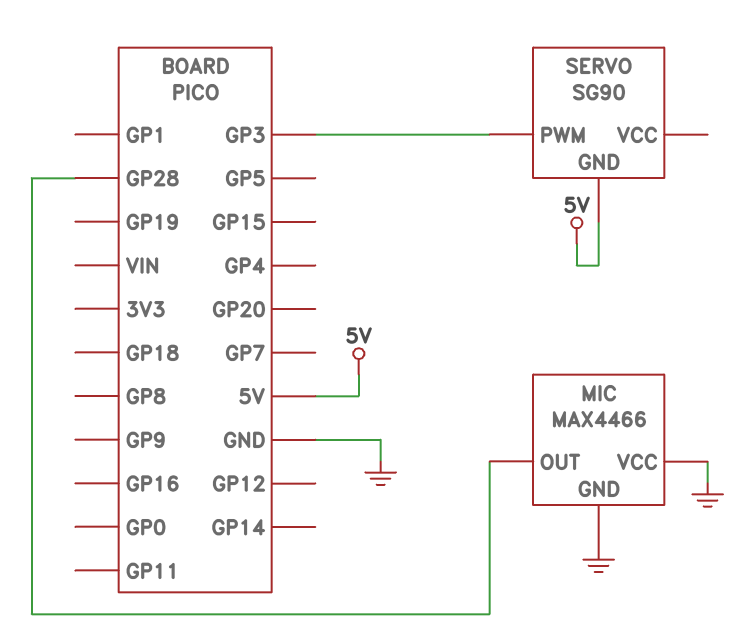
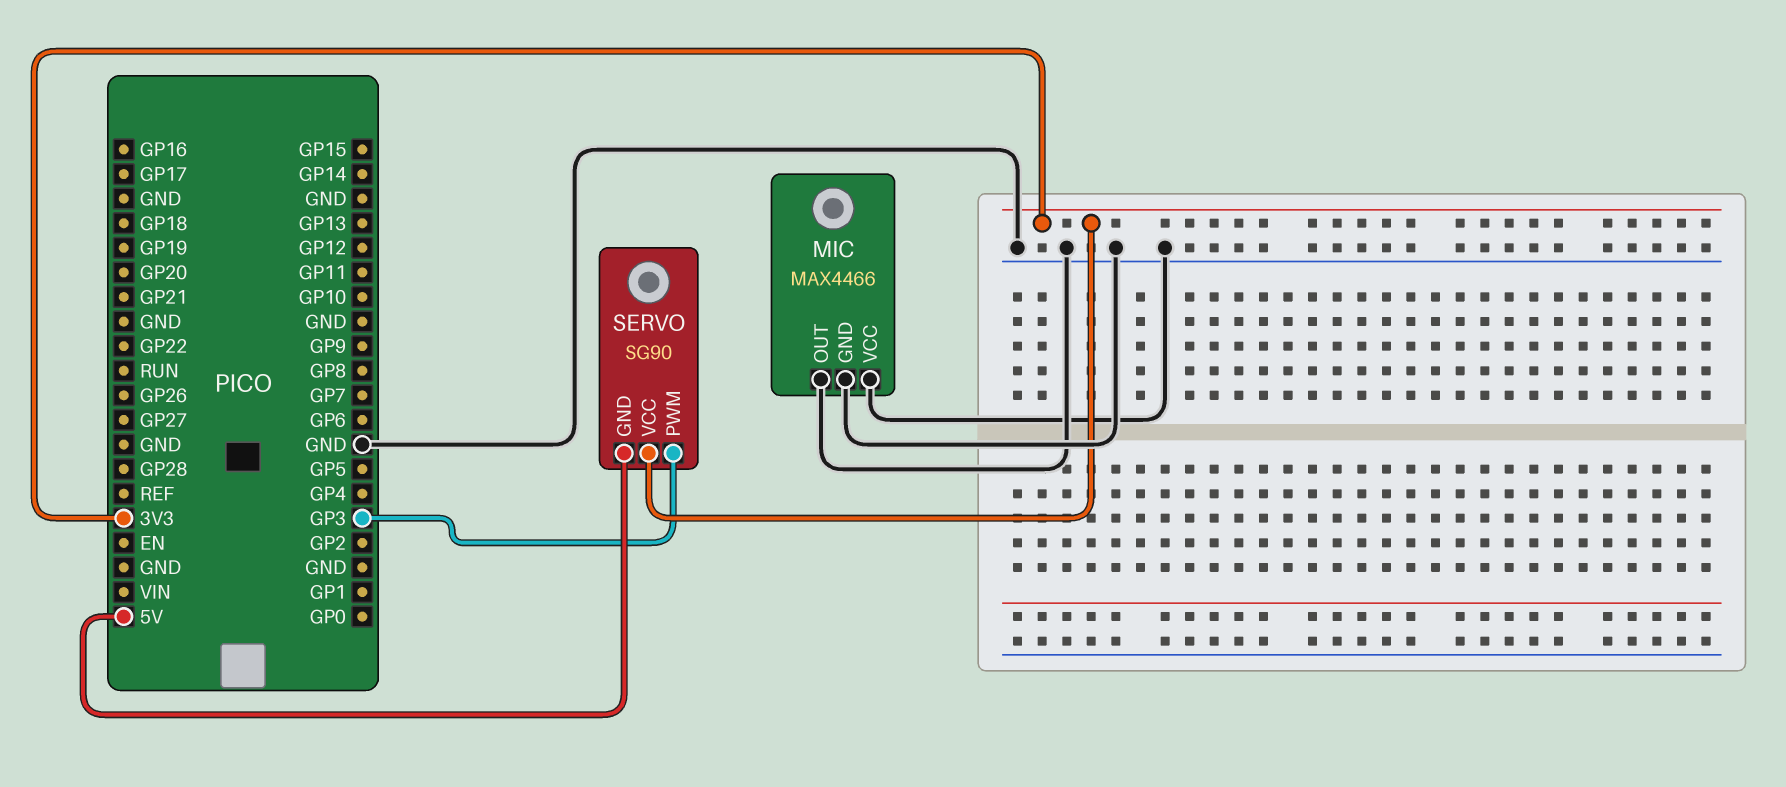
MIC pin OUT: GP28 -> GND
SERVO pin VCC: none -> 3V3

